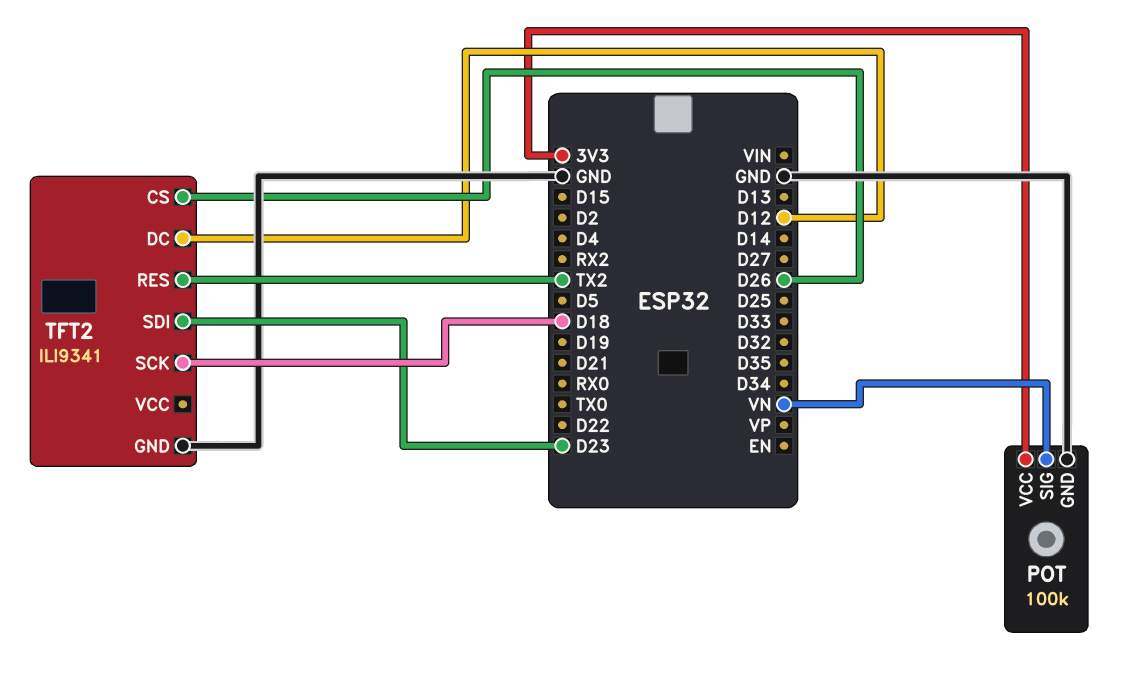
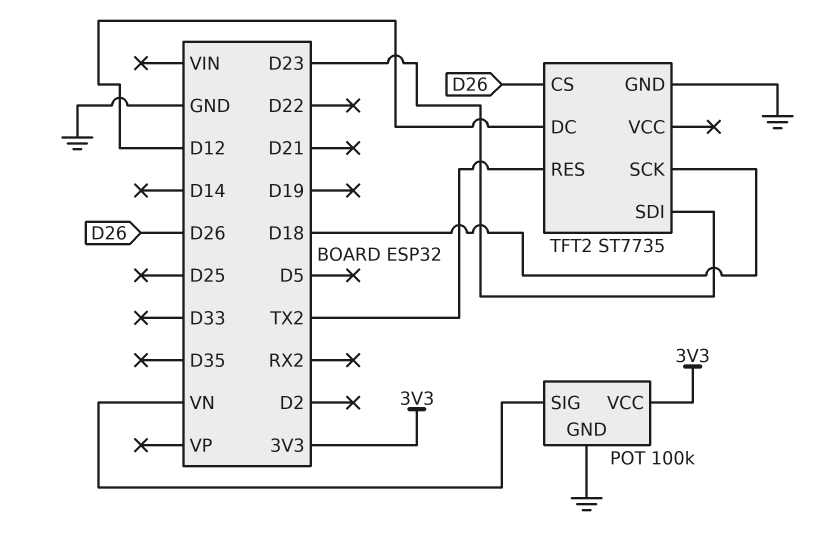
TFT2: ILI9341 -> ST7735

